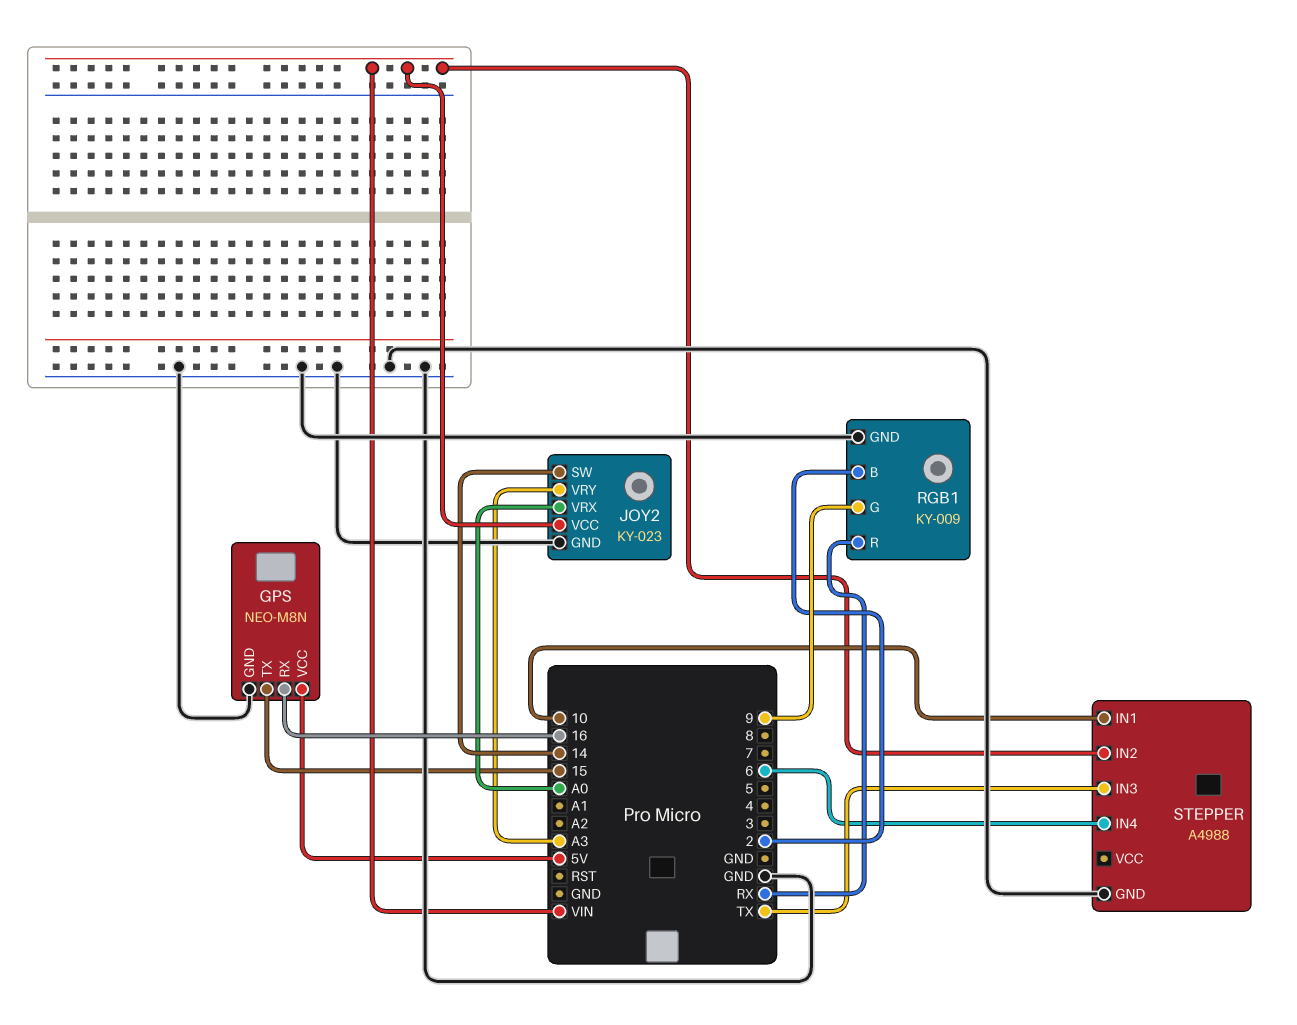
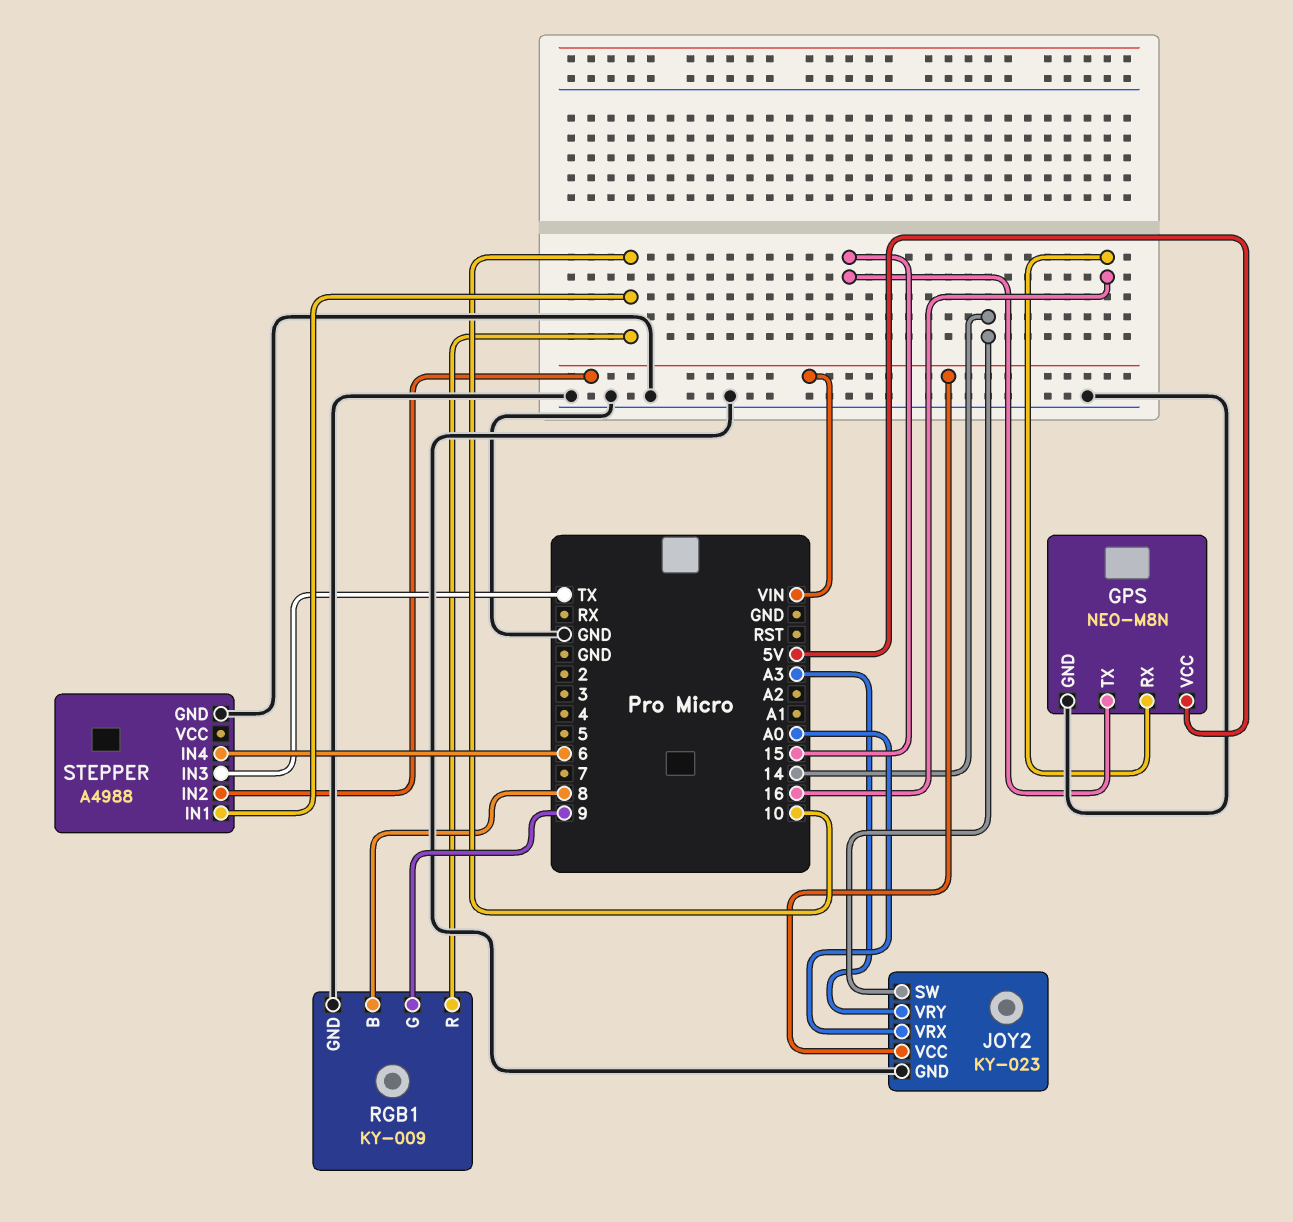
RGB1 pin B: 2 -> 8
RGB1 pin R: RX -> 10

